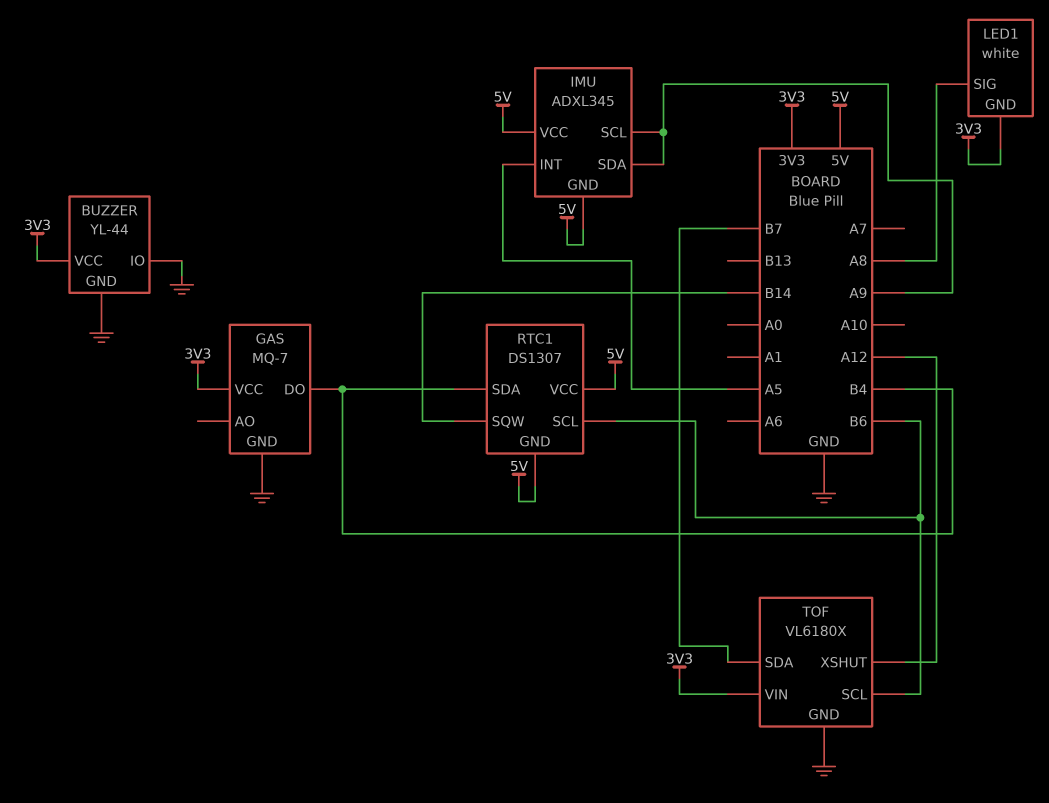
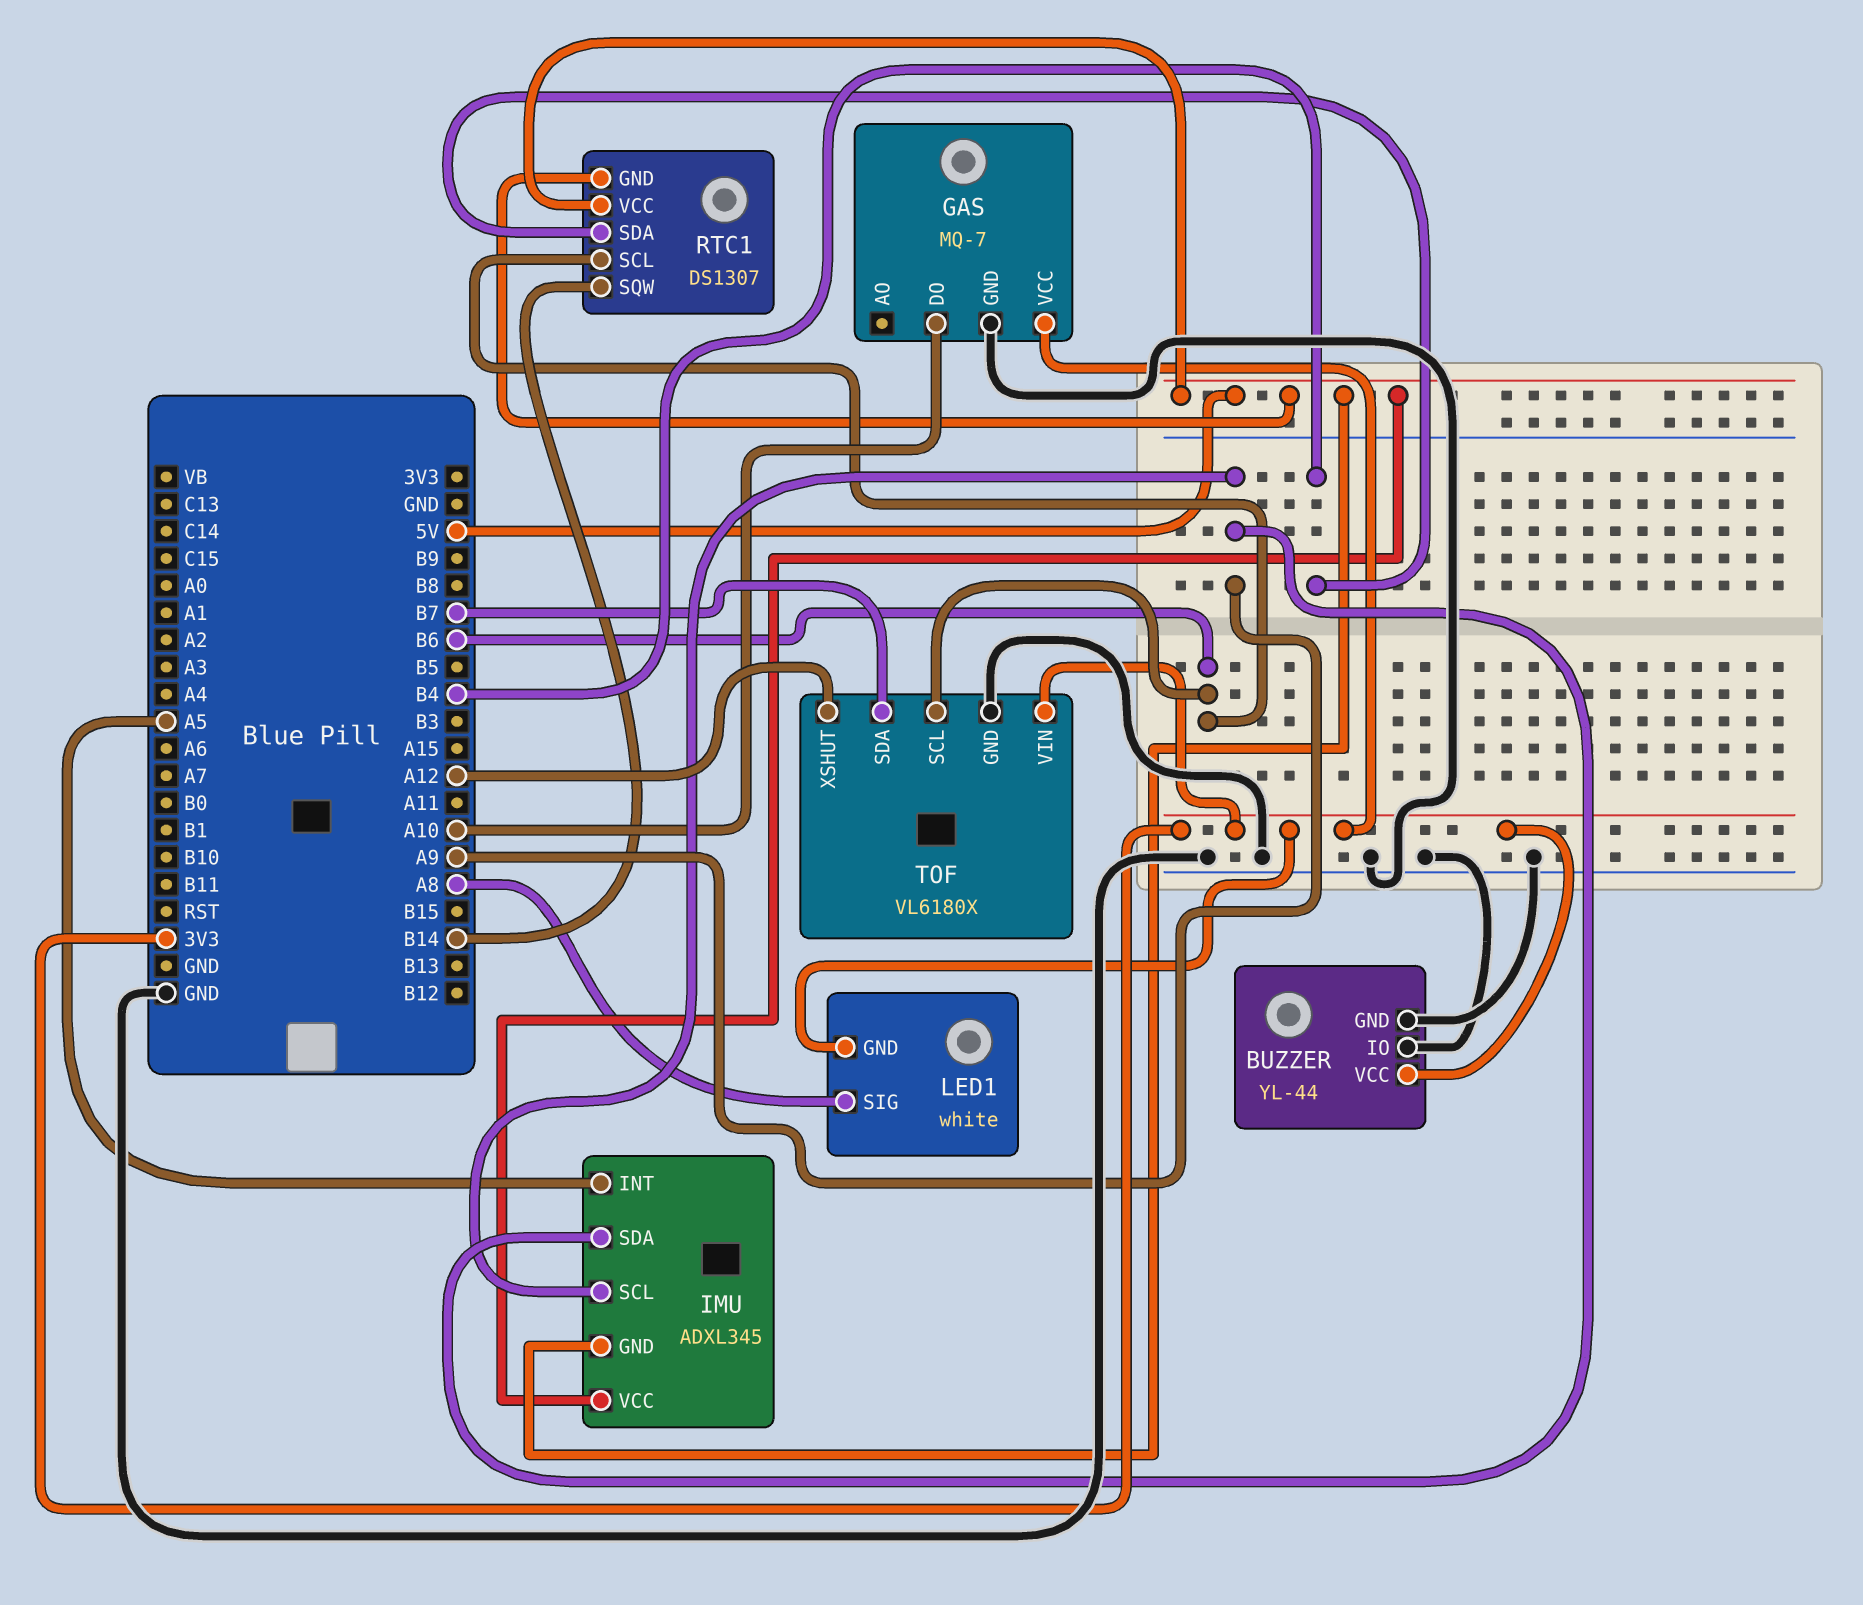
GAS pin DO: B4 -> A10

